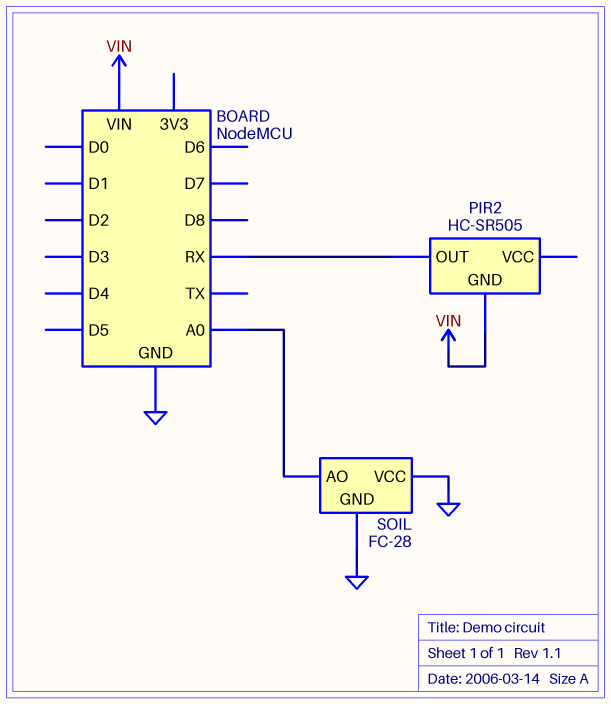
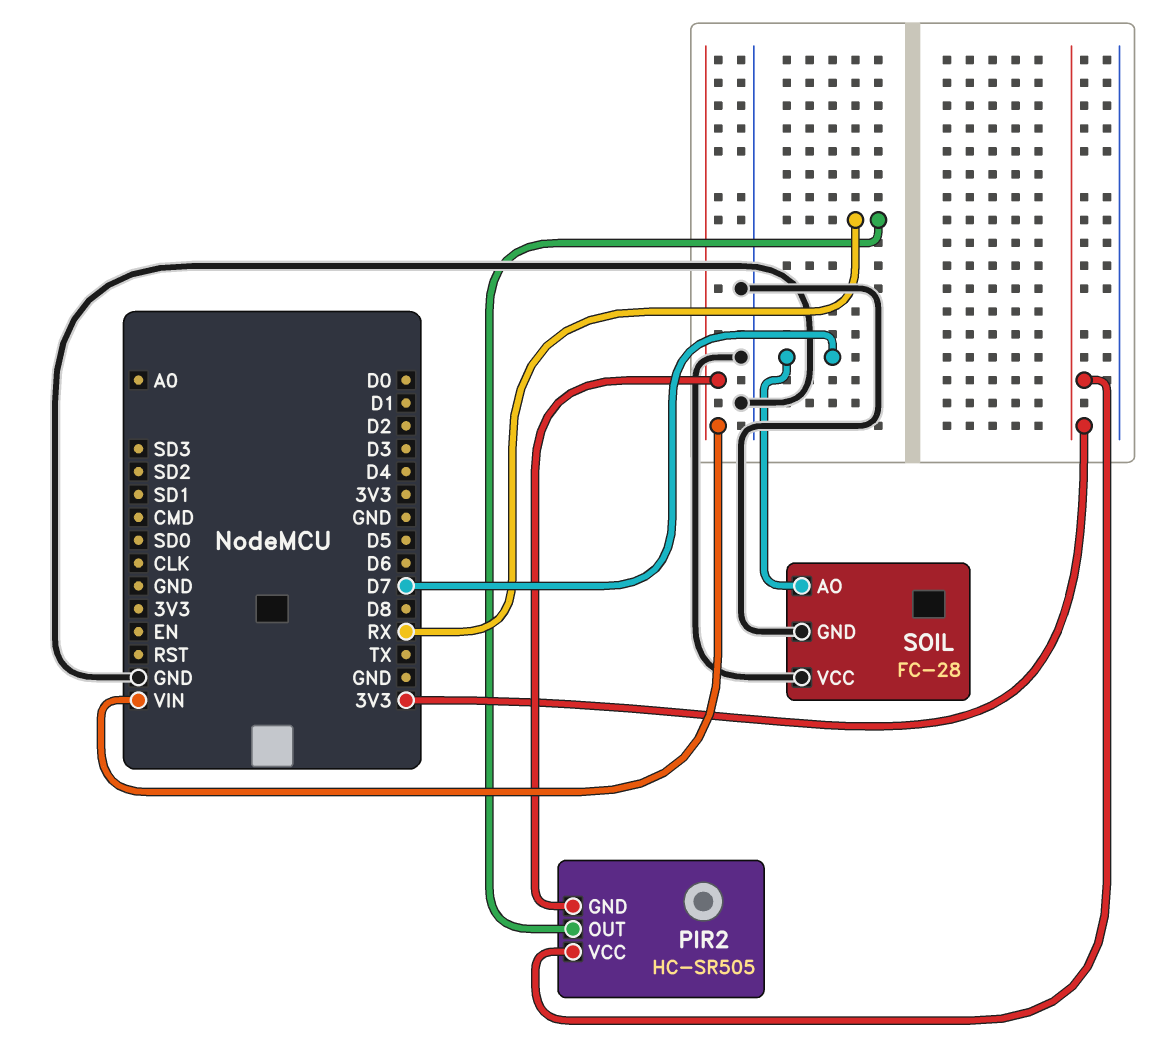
PIR2 pin VCC: none -> 3V3
SOIL pin AO: A0 -> D7

